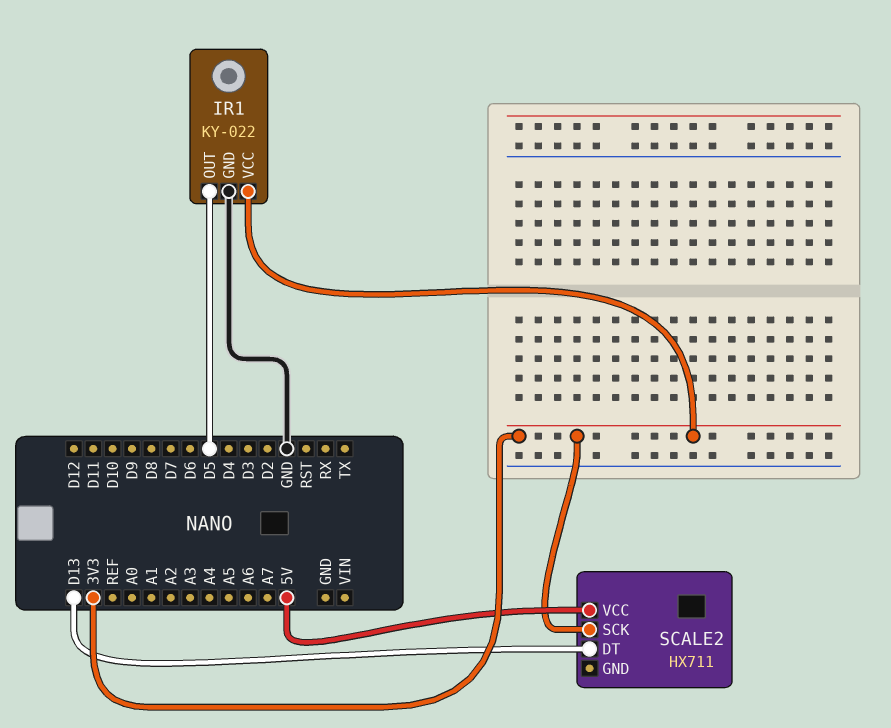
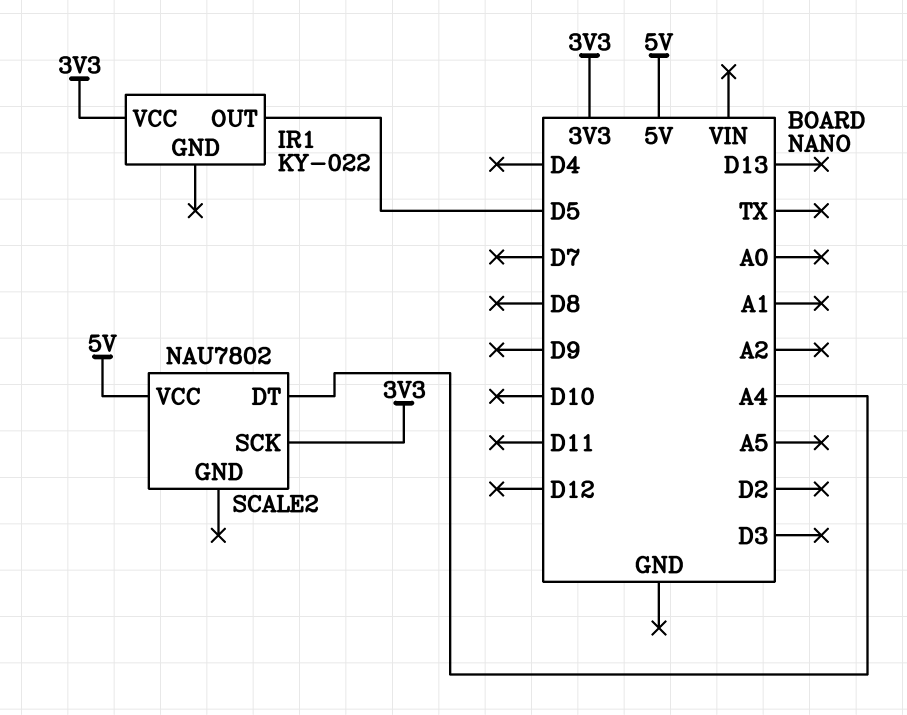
IR1 pin GND: GND -> none
SCALE2: HX711 -> NAU7802
SCALE2 pin DT: D13 -> A4

